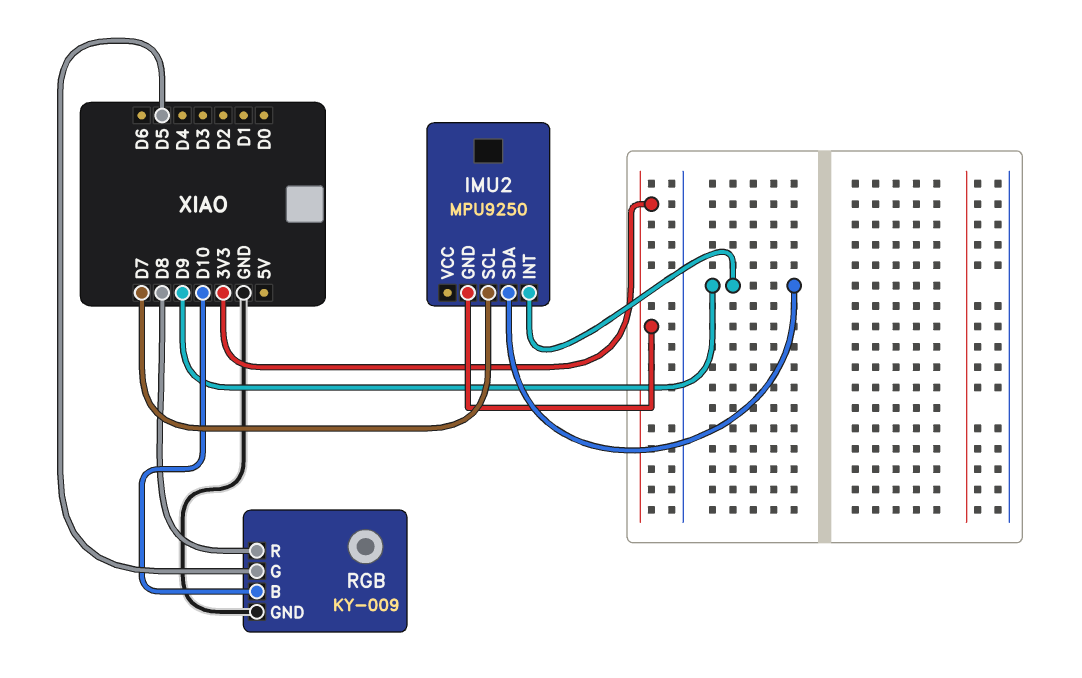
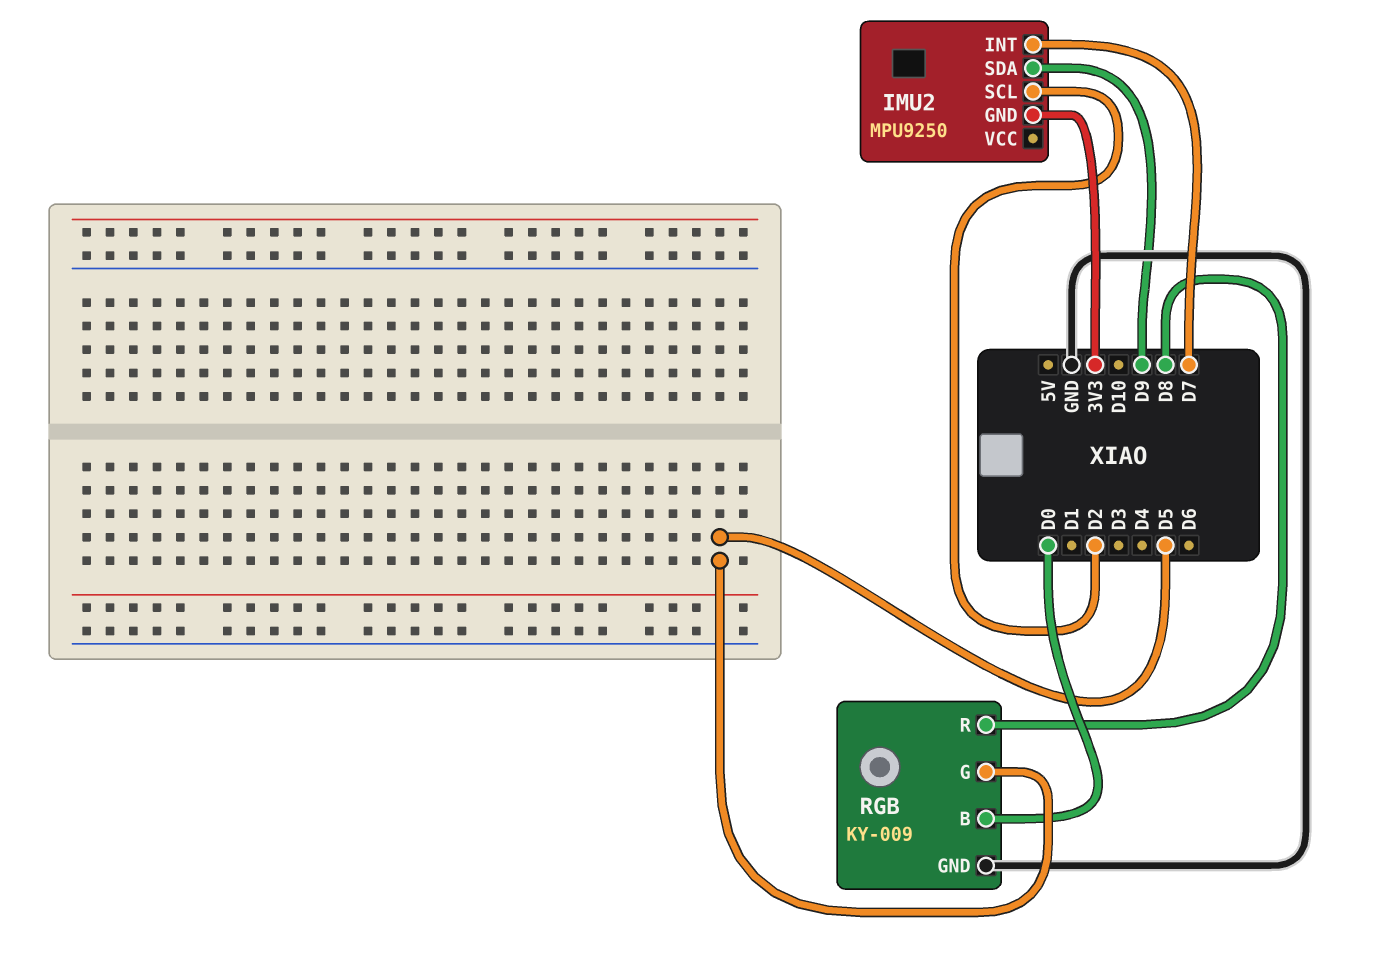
IMU2 pin INT: D9 -> D7
IMU2 pin SCL: D7 -> D2
RGB pin B: D10 -> D0

